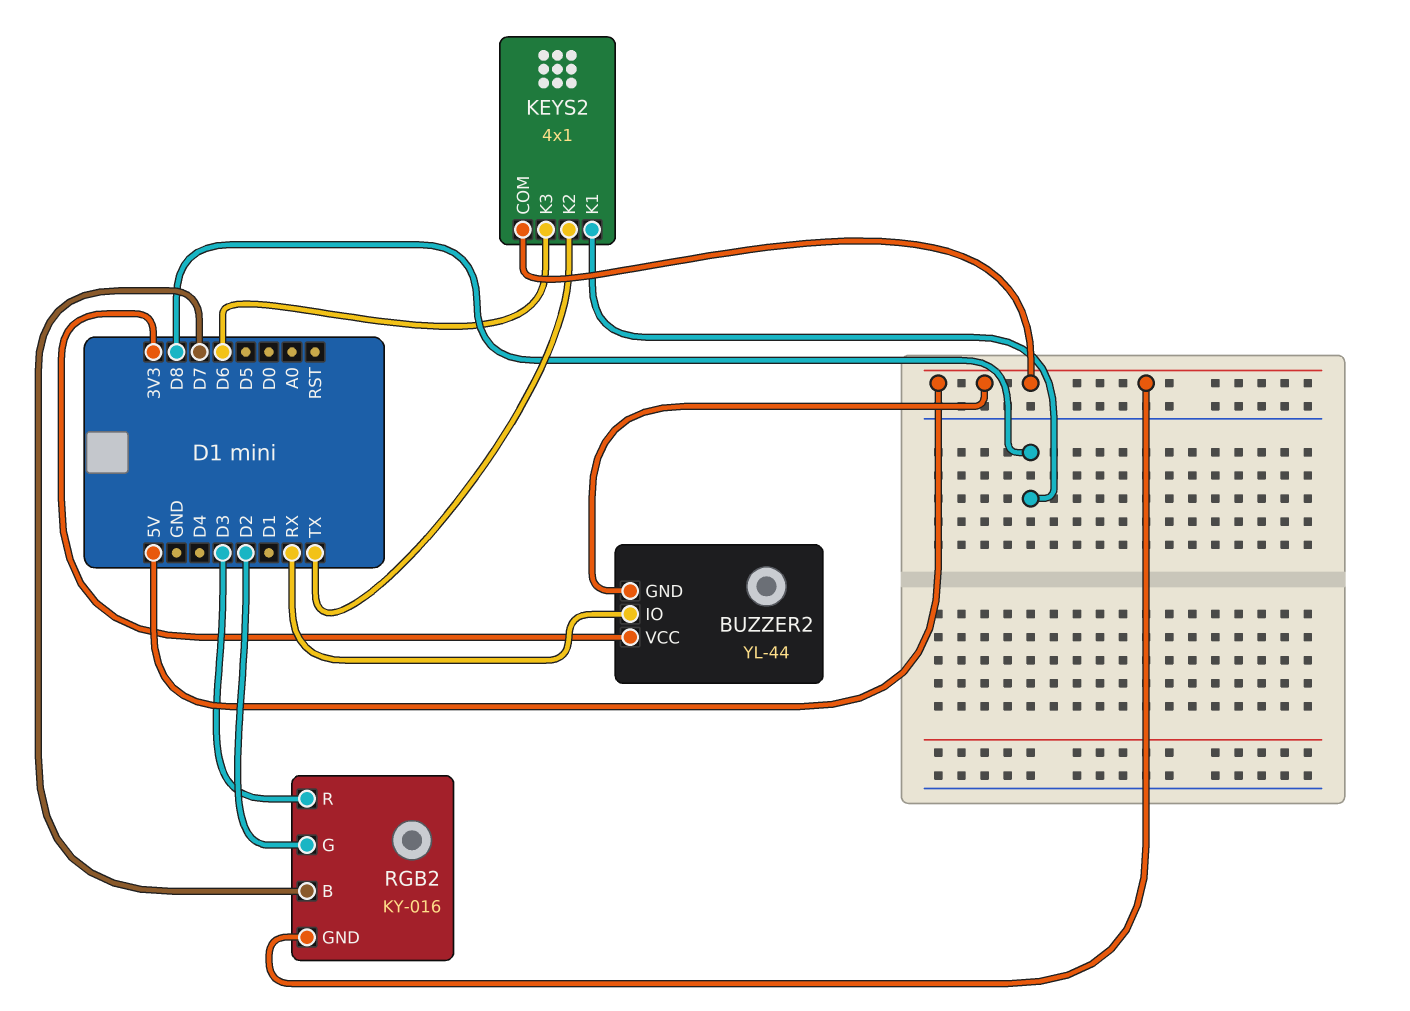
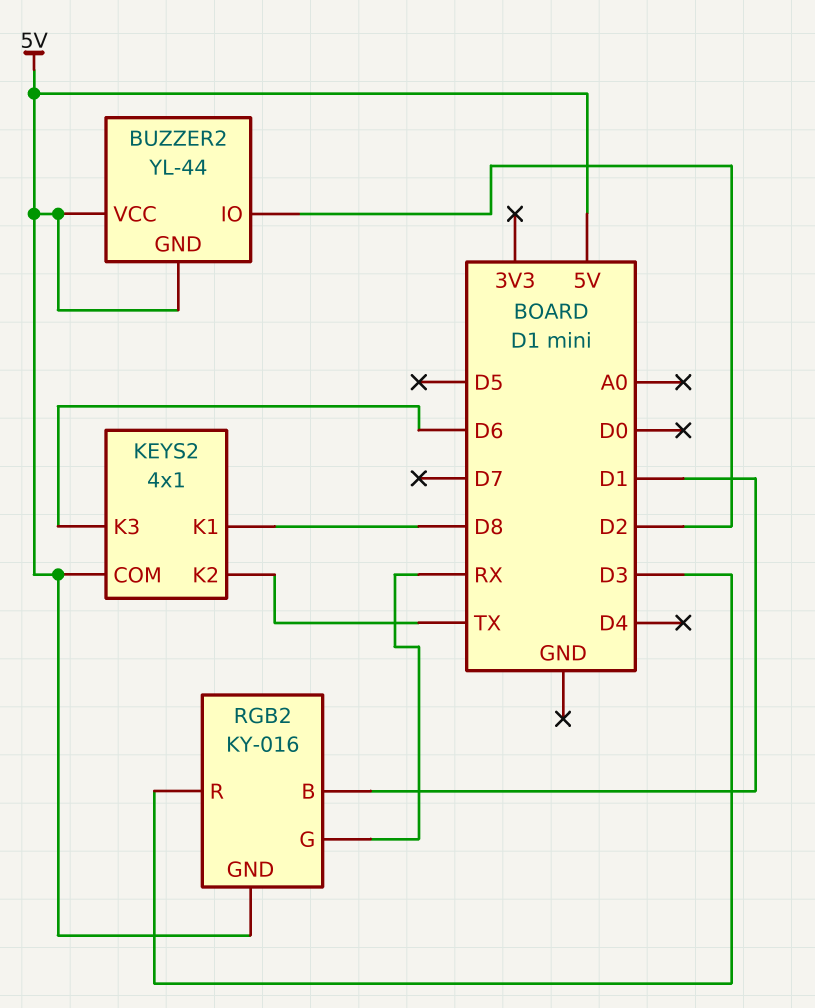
BUZZER2 pin IO: RX -> D2
BUZZER2 pin VCC: 3V3 -> 5V
RGB2 pin B: D7 -> D1
RGB2 pin G: D2 -> RX

